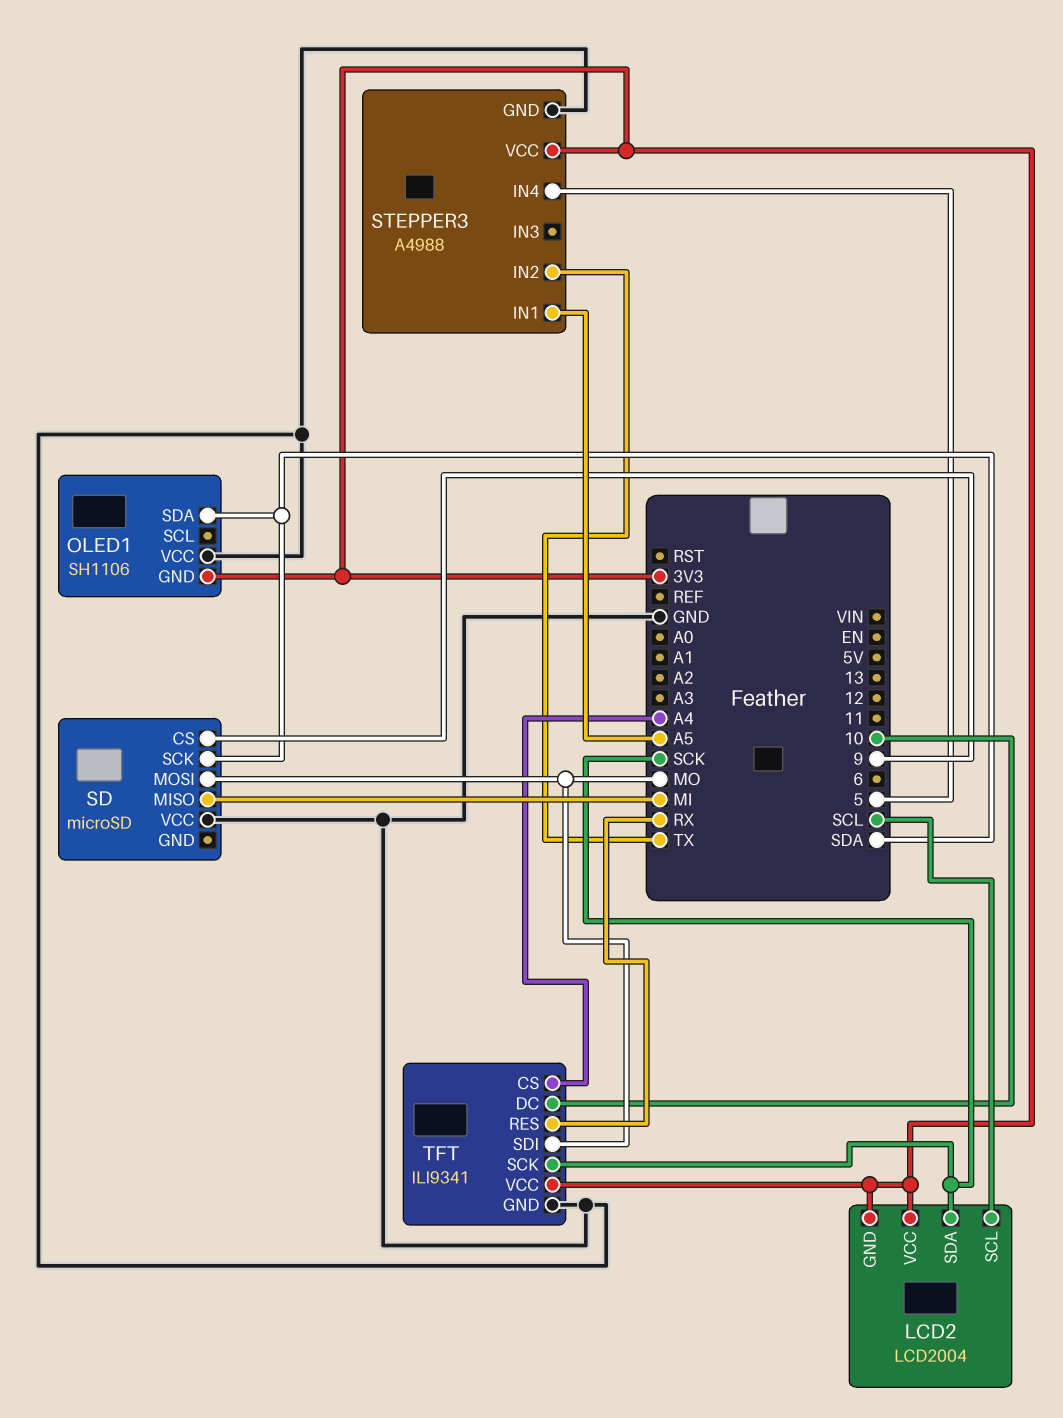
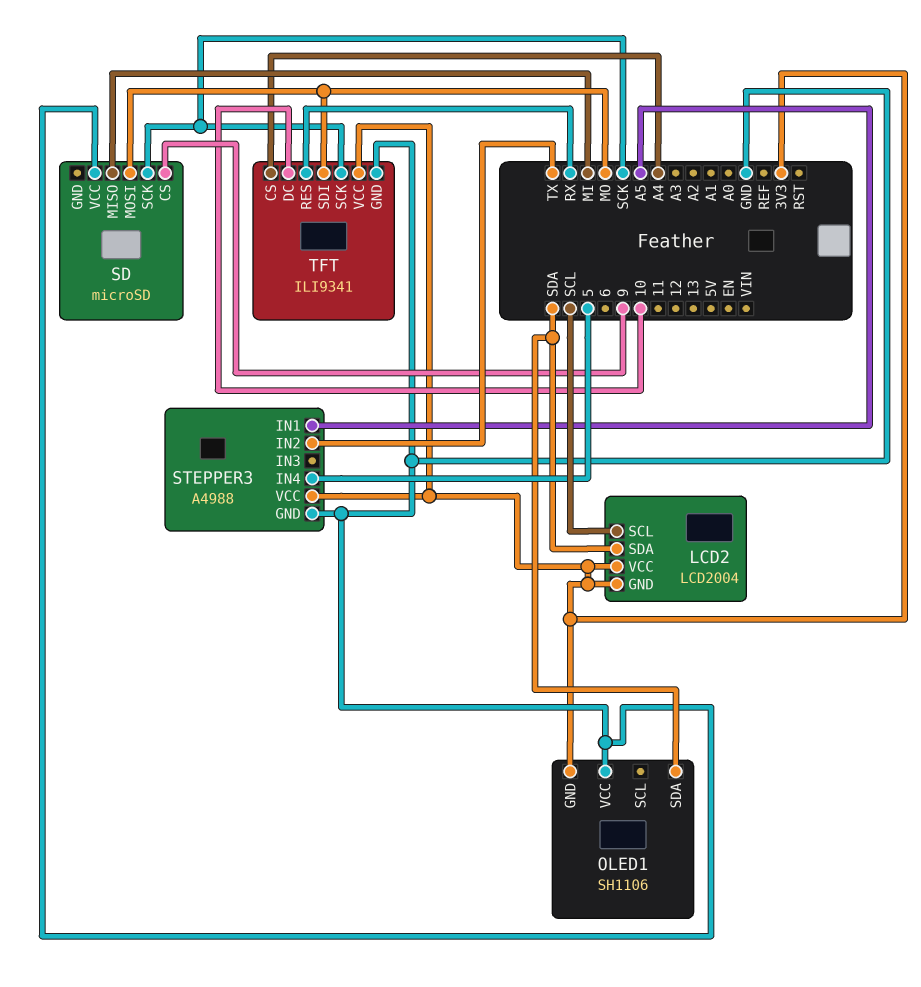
LCD2 pin SDA: SCK -> SDA
SD pin SCK: SDA -> SCK

